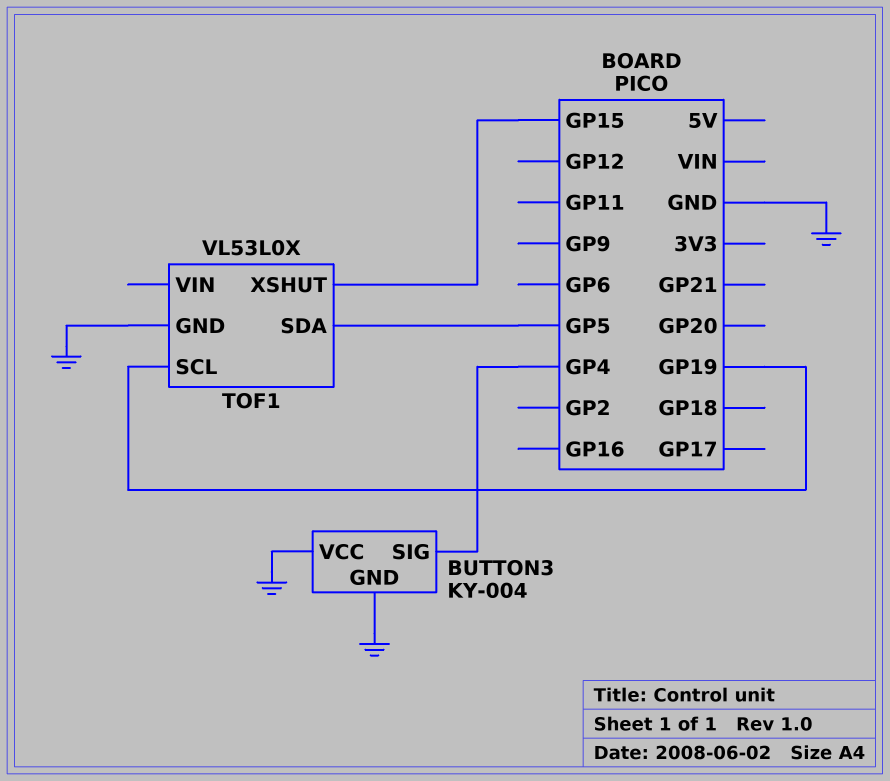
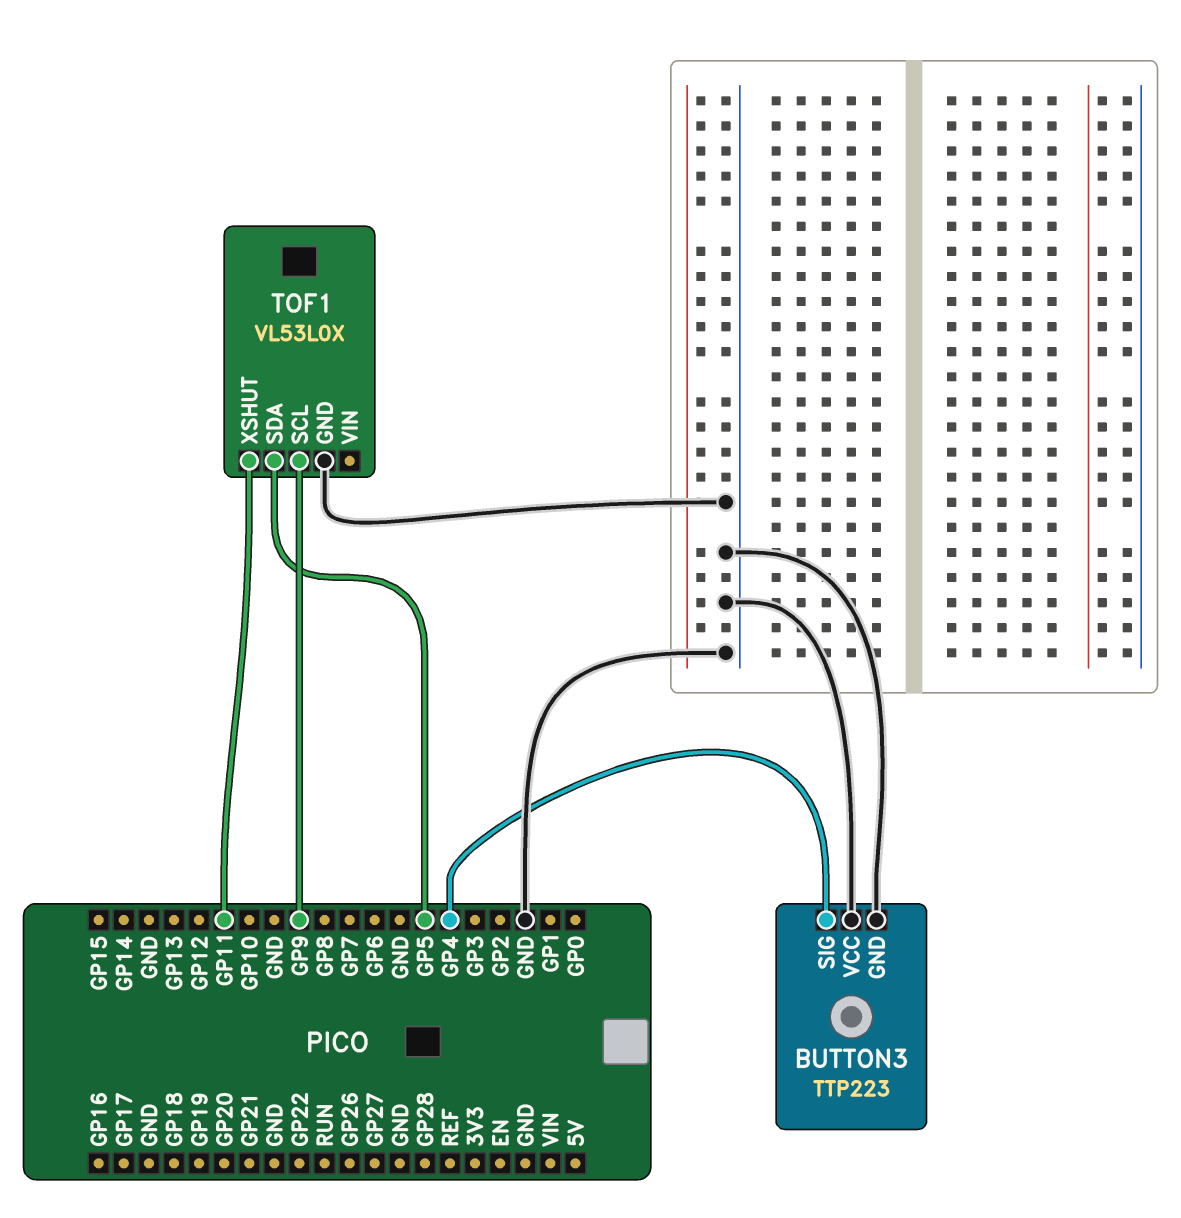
BUTTON3: KY-004 -> TTP223
TOF1 pin SCL: GP19 -> GP9
TOF1 pin XSHUT: GP15 -> GP11

